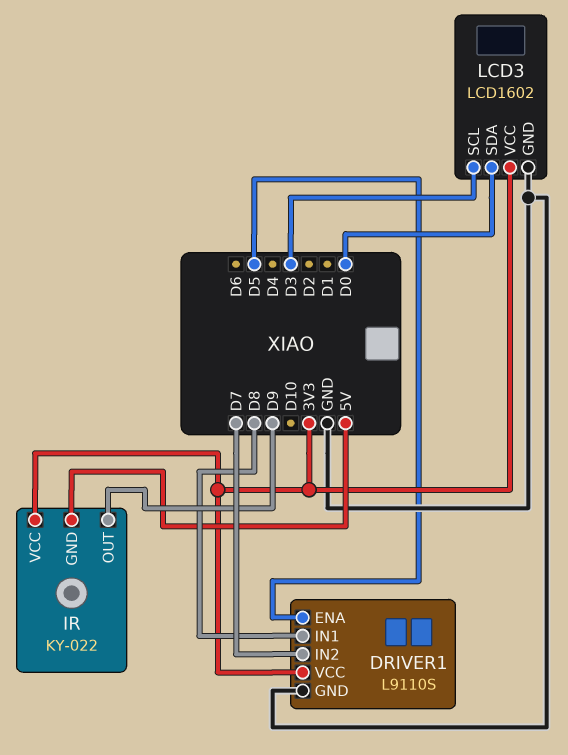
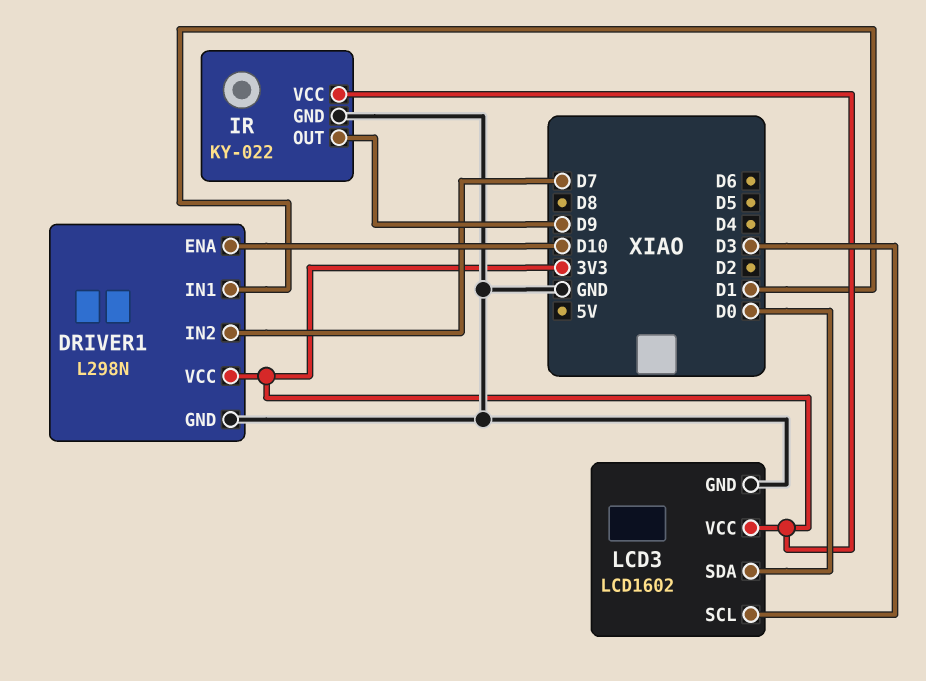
DRIVER1: L9110S -> L298N
DRIVER1 pin ENA: D5 -> D10
DRIVER1 pin IN1: D8 -> D1
IR pin GND: 5V -> GND

